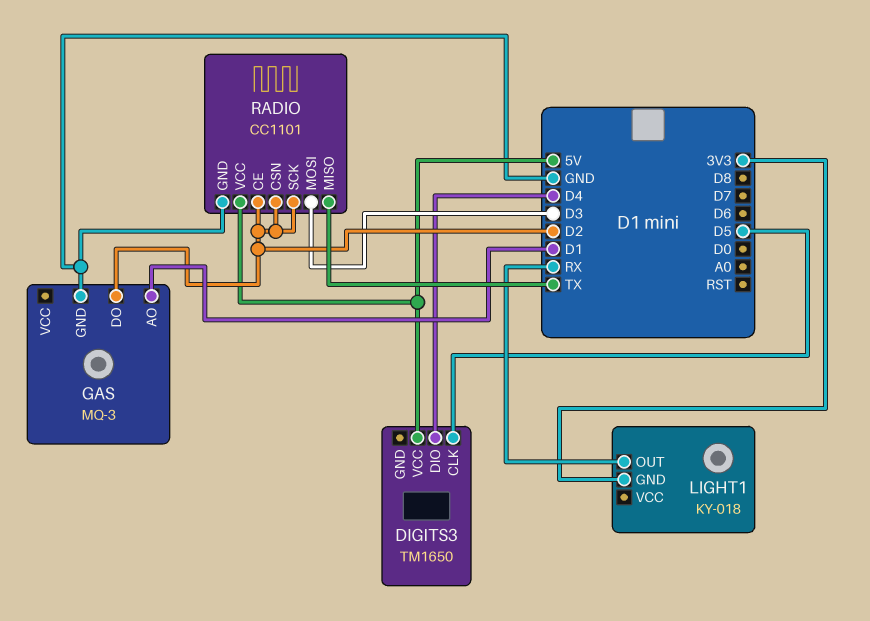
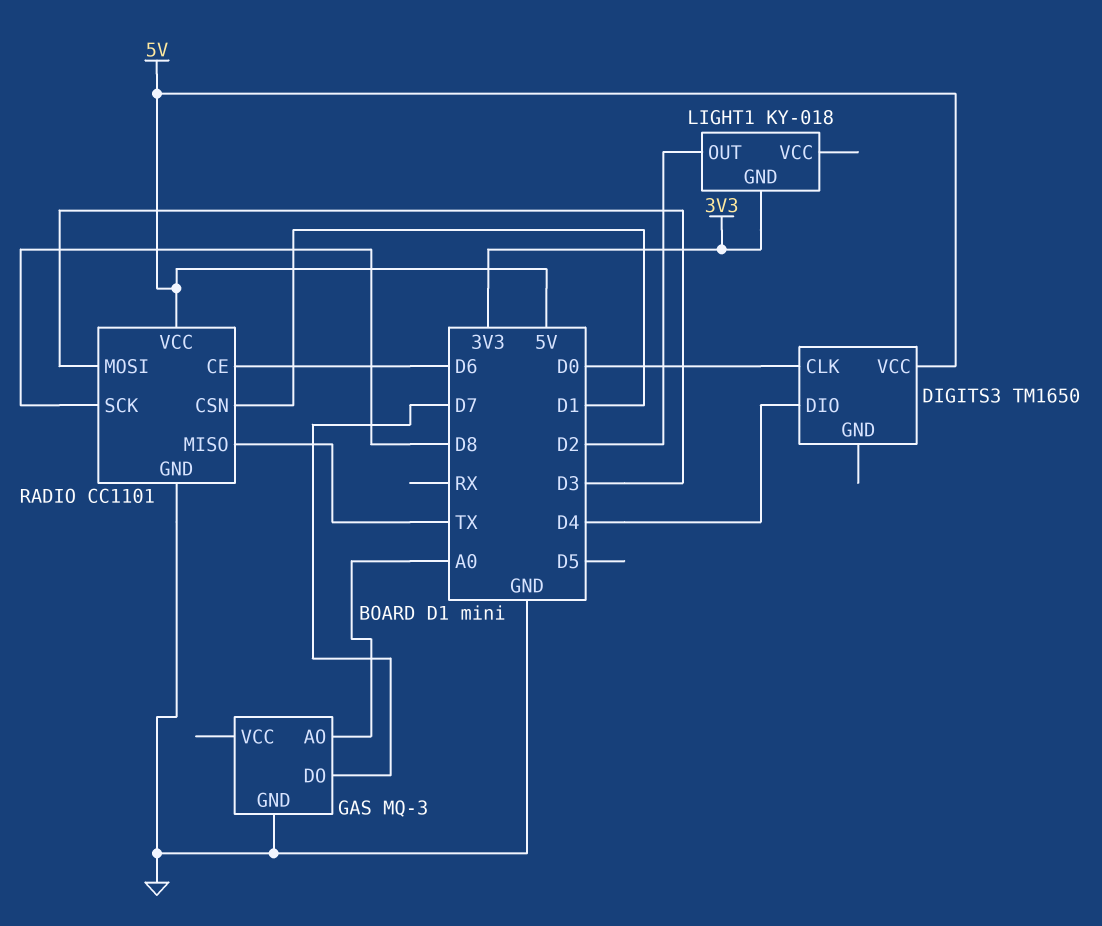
DIGITS3 pin CLK: D5 -> D0
GAS pin AO: D1 -> A0
GAS pin DO: D2 -> D7
LIGHT1 pin OUT: RX -> D2
RADIO pin CE: D2 -> D6
RADIO pin CSN: D2 -> D1
RADIO pin SCK: D2 -> D8

